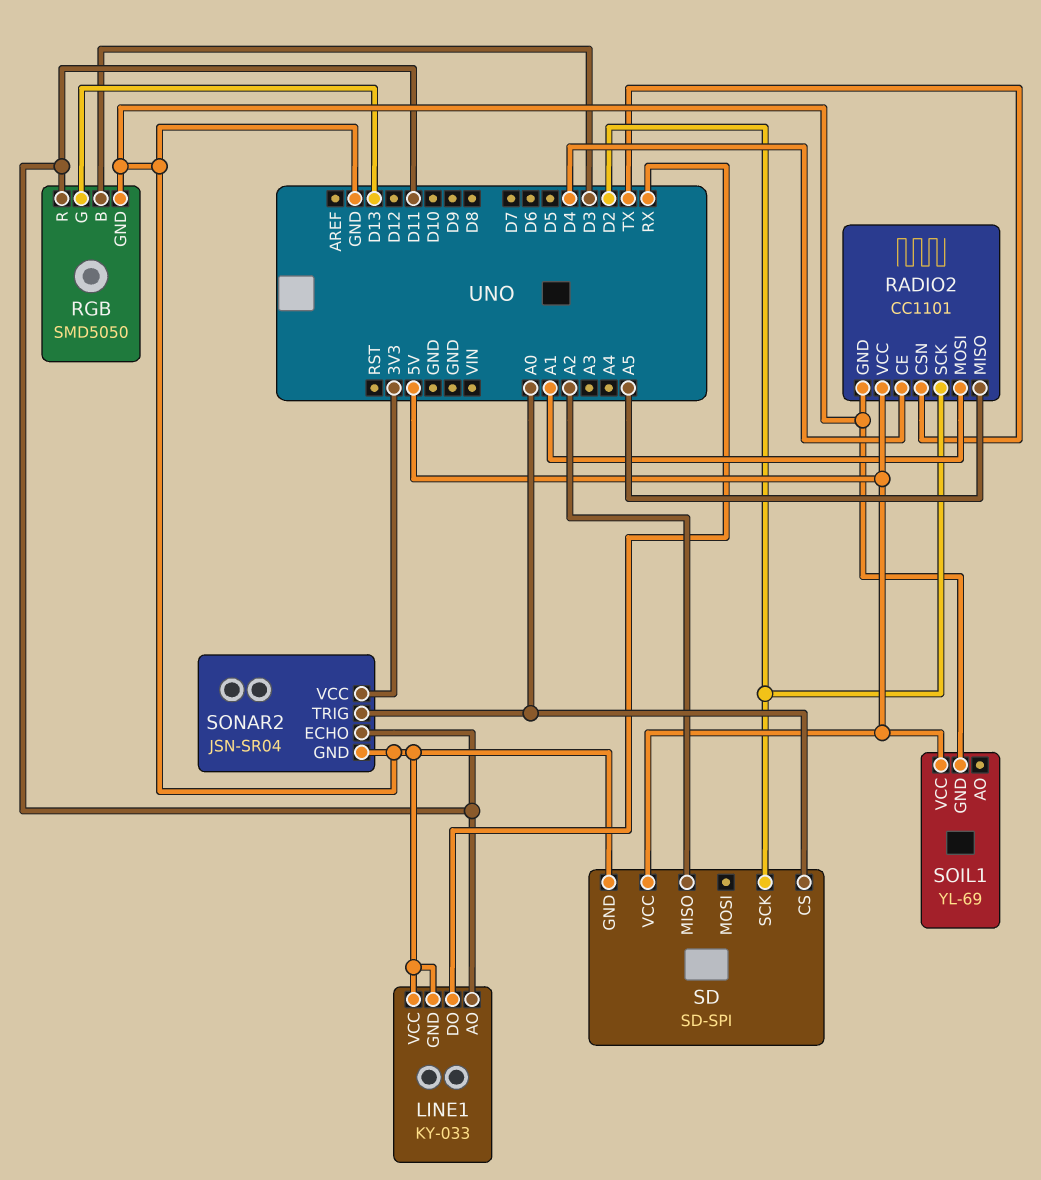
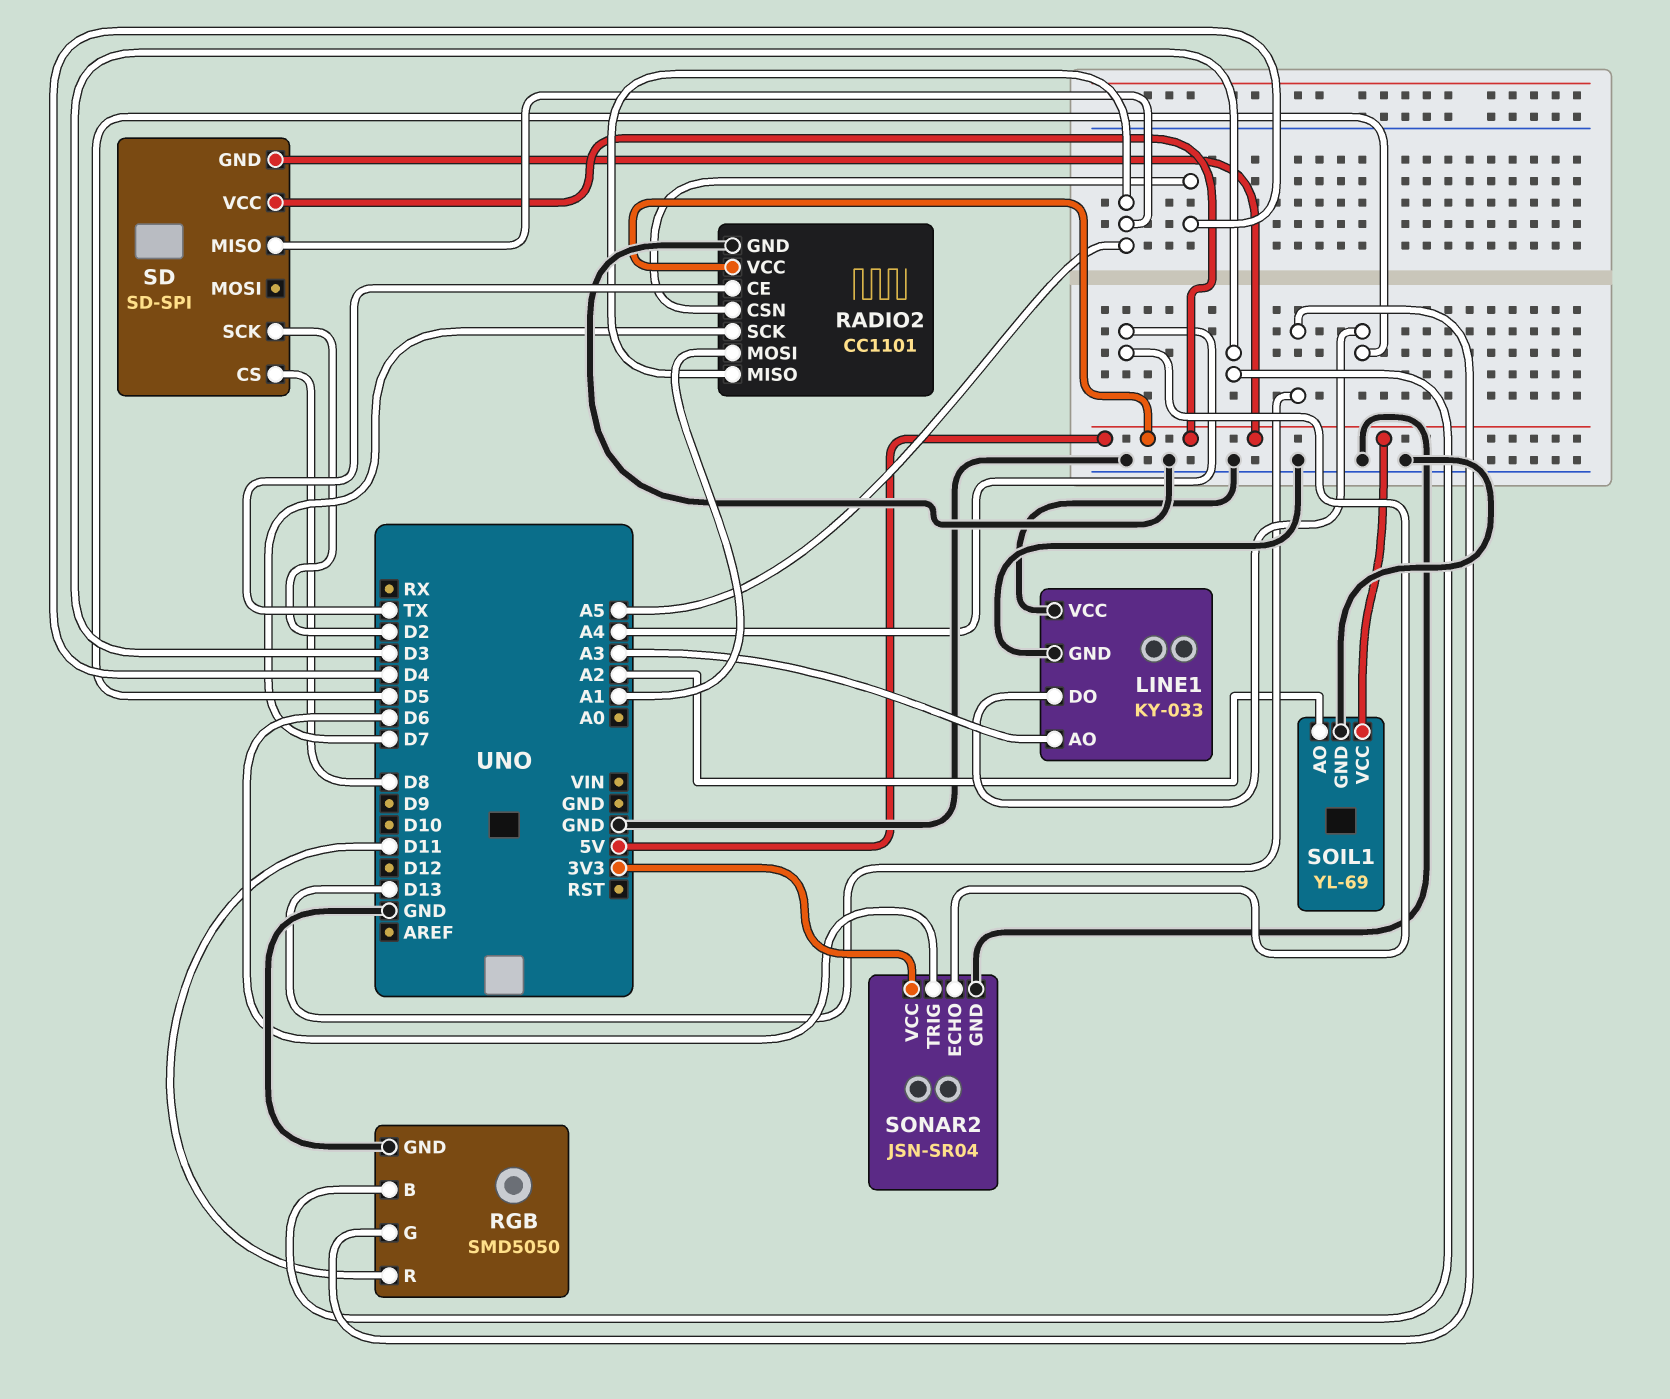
LINE1 pin AO: D11 -> A3
LINE1 pin DO: RX -> D5
RADIO2 pin CE: D4 -> TX
RADIO2 pin CSN: TX -> D4
RADIO2 pin SCK: D2 -> D7
SD pin CS: A0 -> D8
SD pin GND: GND -> 5V
SD pin MISO: A2 -> A5
SOIL1 pin AO: none -> A2
SONAR2 pin ECHO: D11 -> A4
SONAR2 pin TRIG: A0 -> D6

